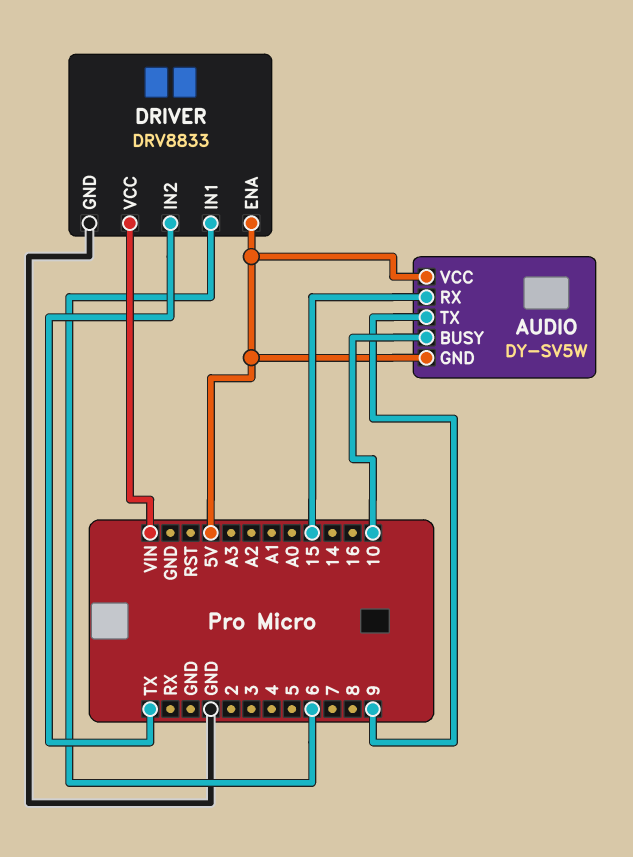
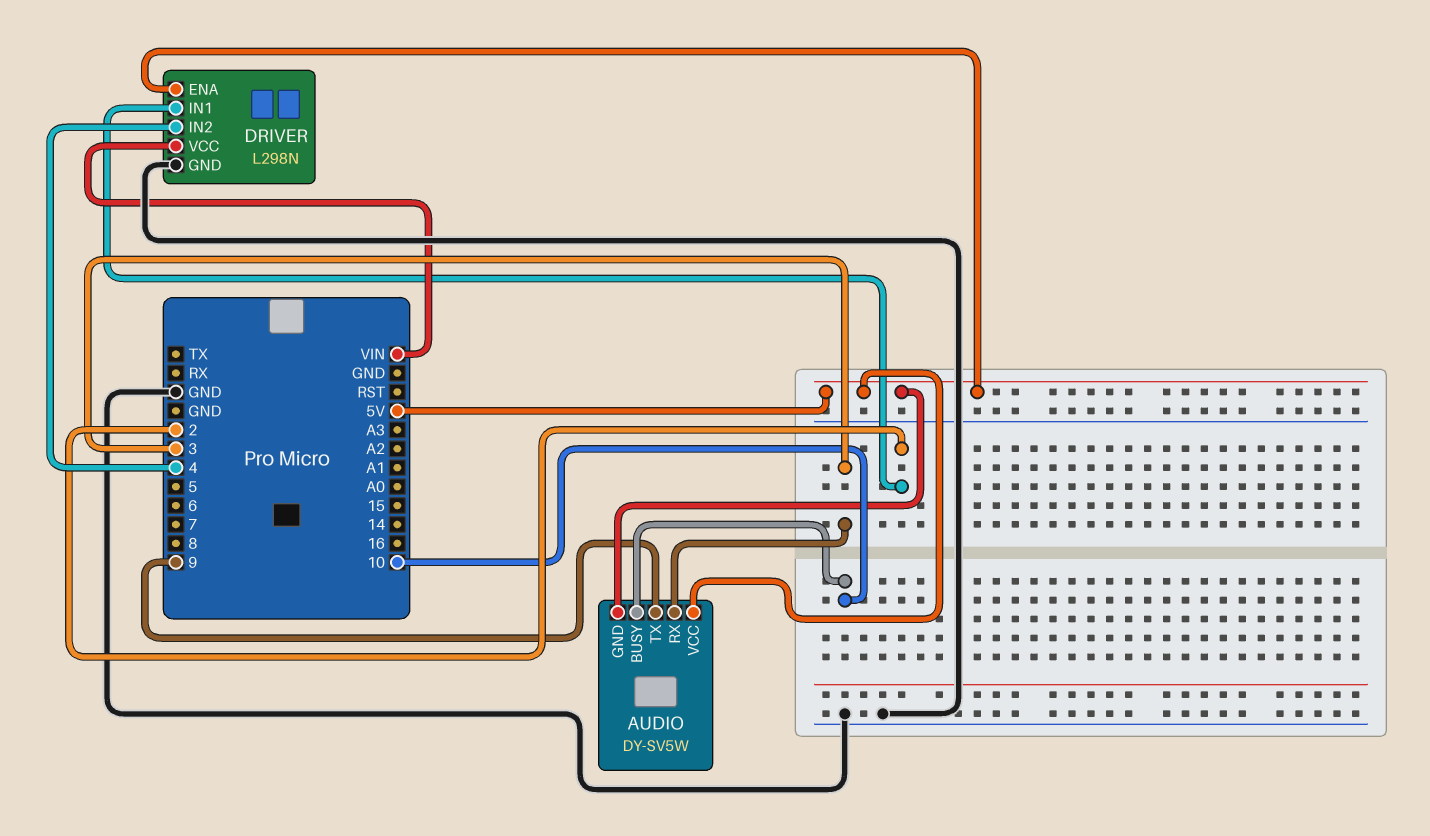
AUDIO pin RX: 15 -> 3
DRIVER: DRV8833 -> L298N
DRIVER pin IN1: 6 -> 2
DRIVER pin IN2: TX -> 4

